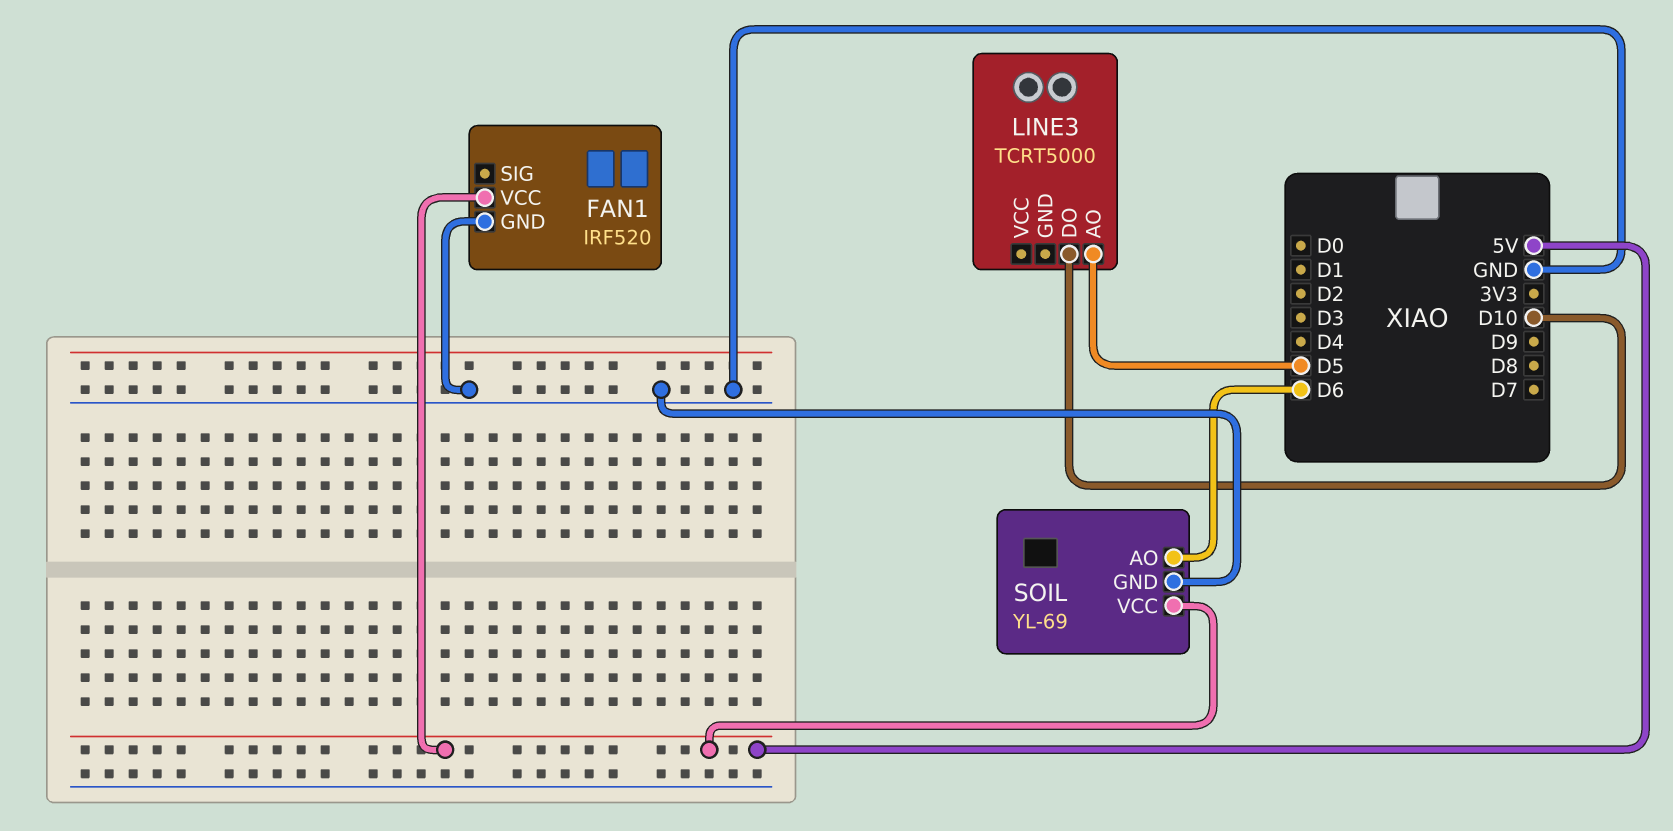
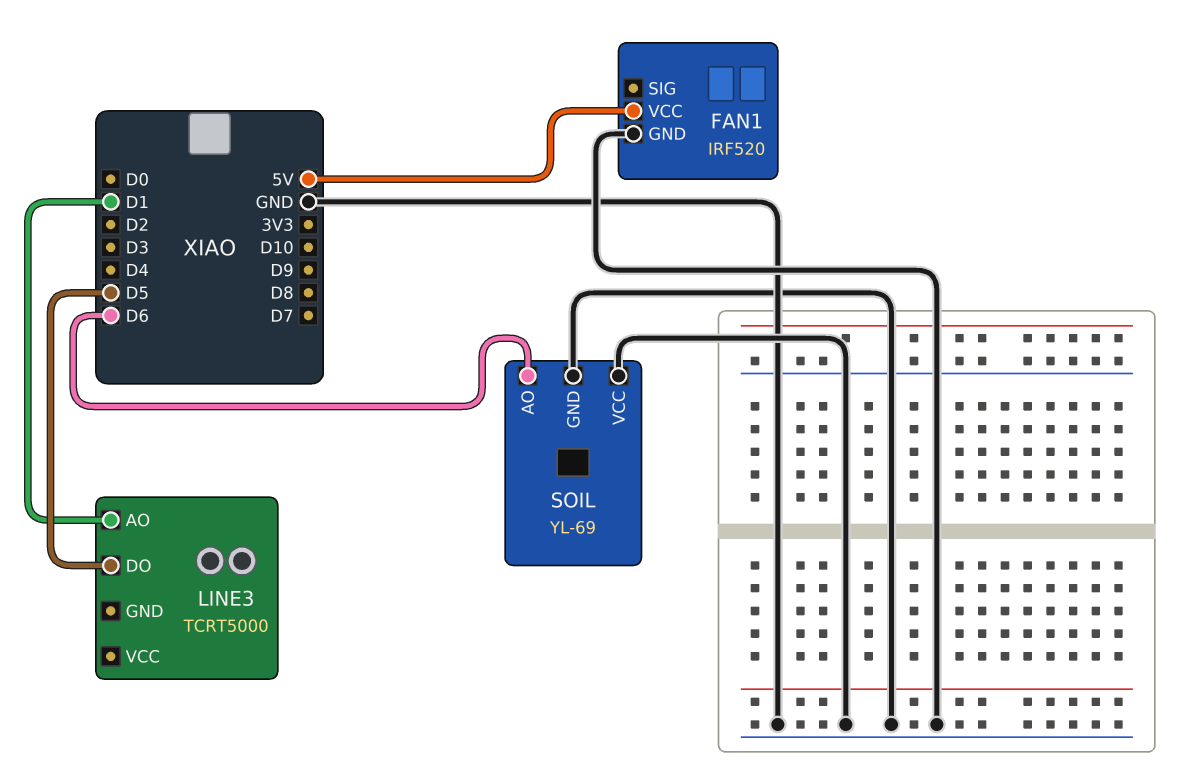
LINE3 pin AO: D5 -> D1
LINE3 pin DO: D10 -> D5
SOIL pin VCC: 5V -> GND

